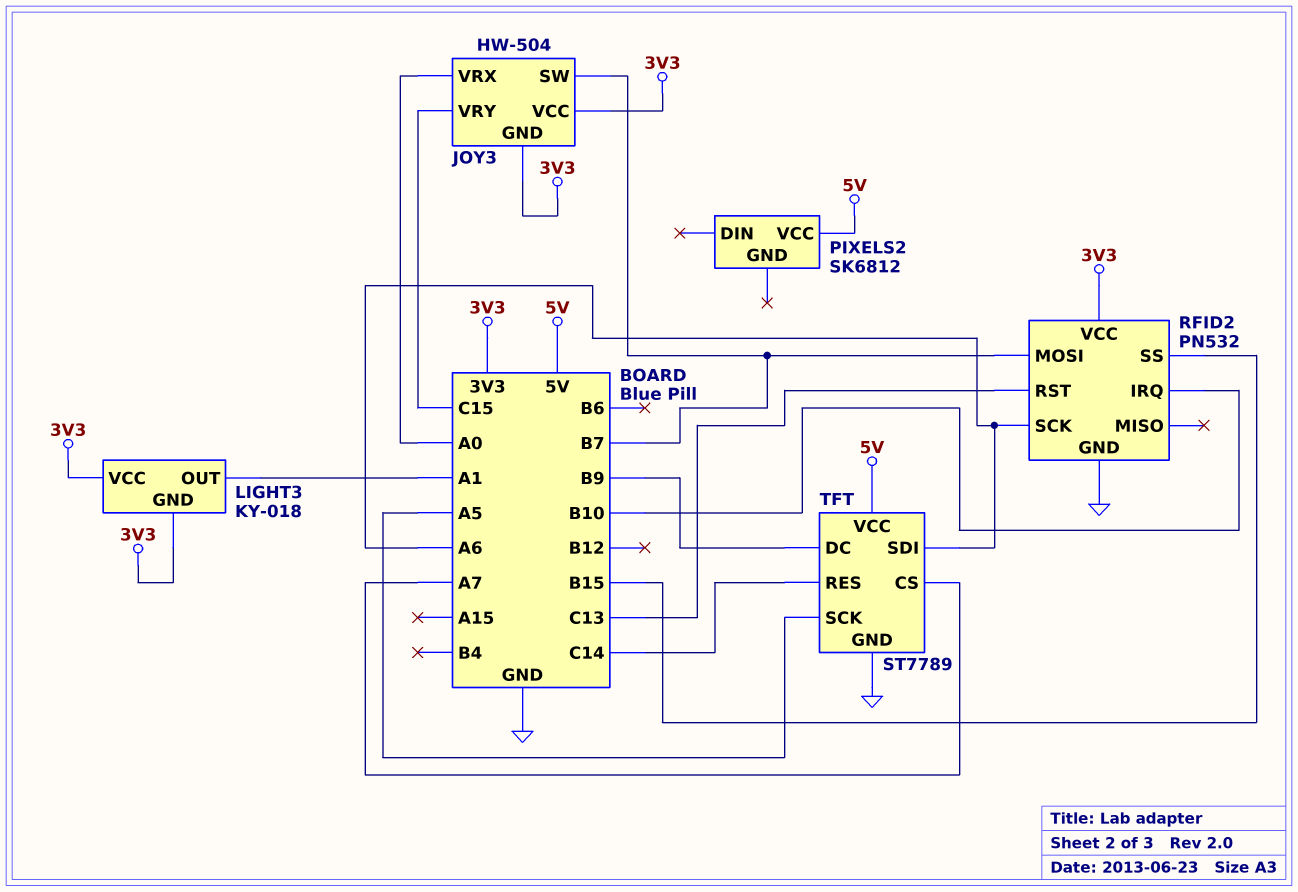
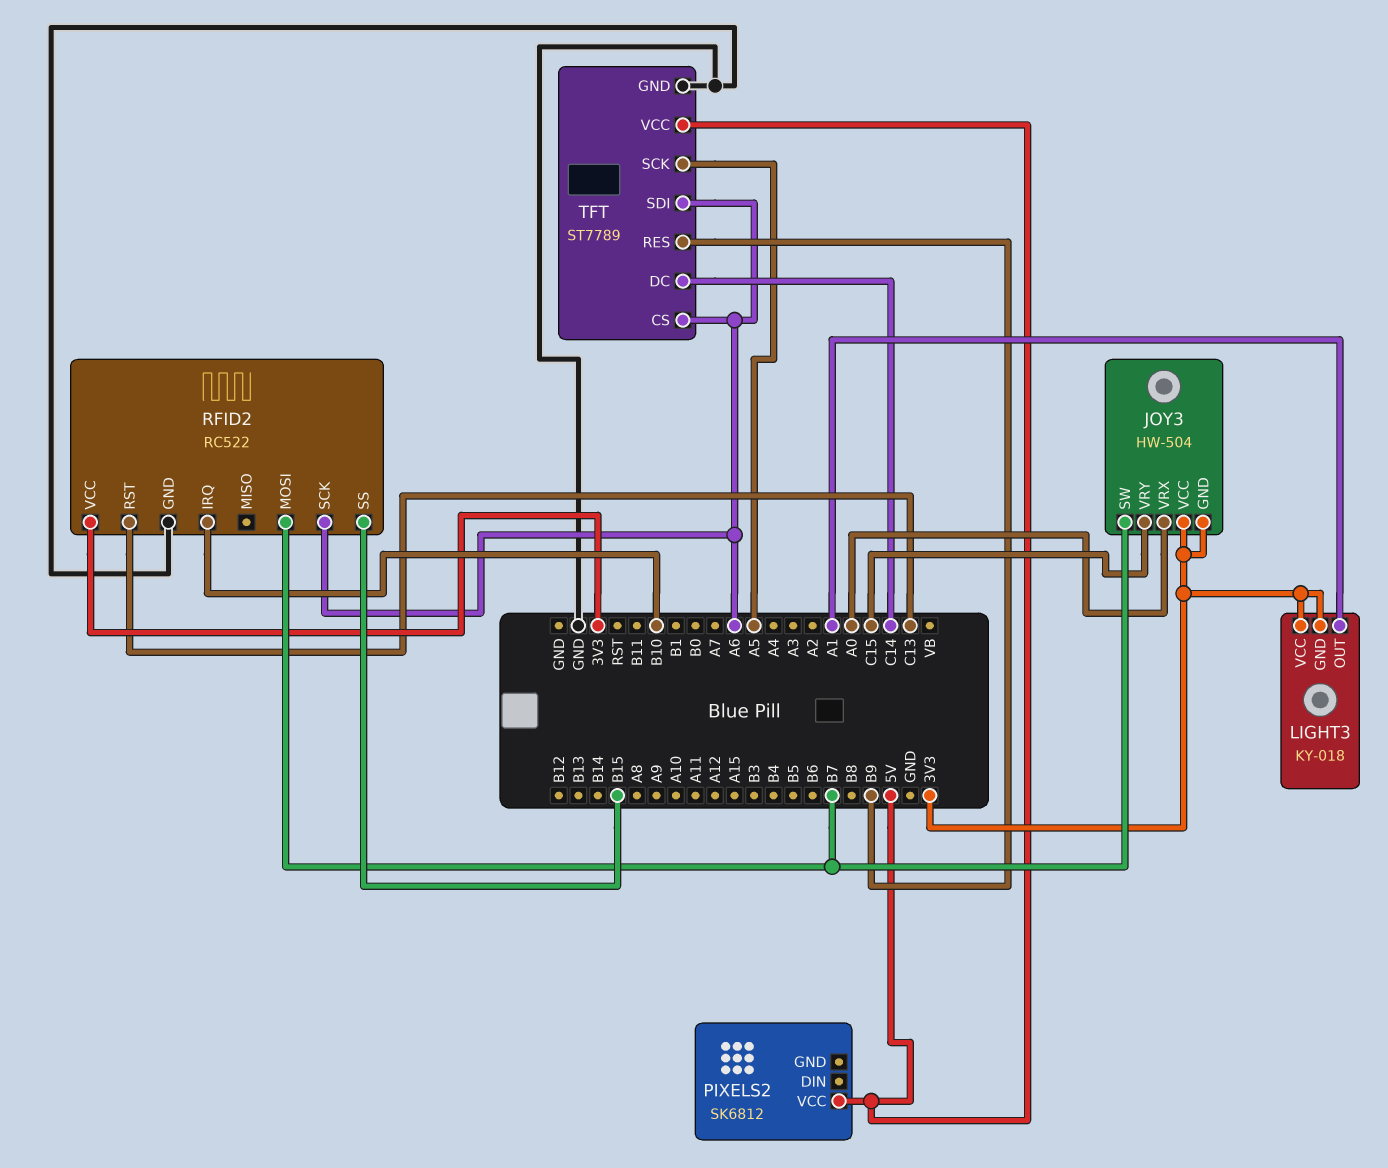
RFID2: PN532 -> RC522
TFT pin CS: A7 -> A6
TFT pin DC: B9 -> C14
TFT pin RES: C14 -> B9

